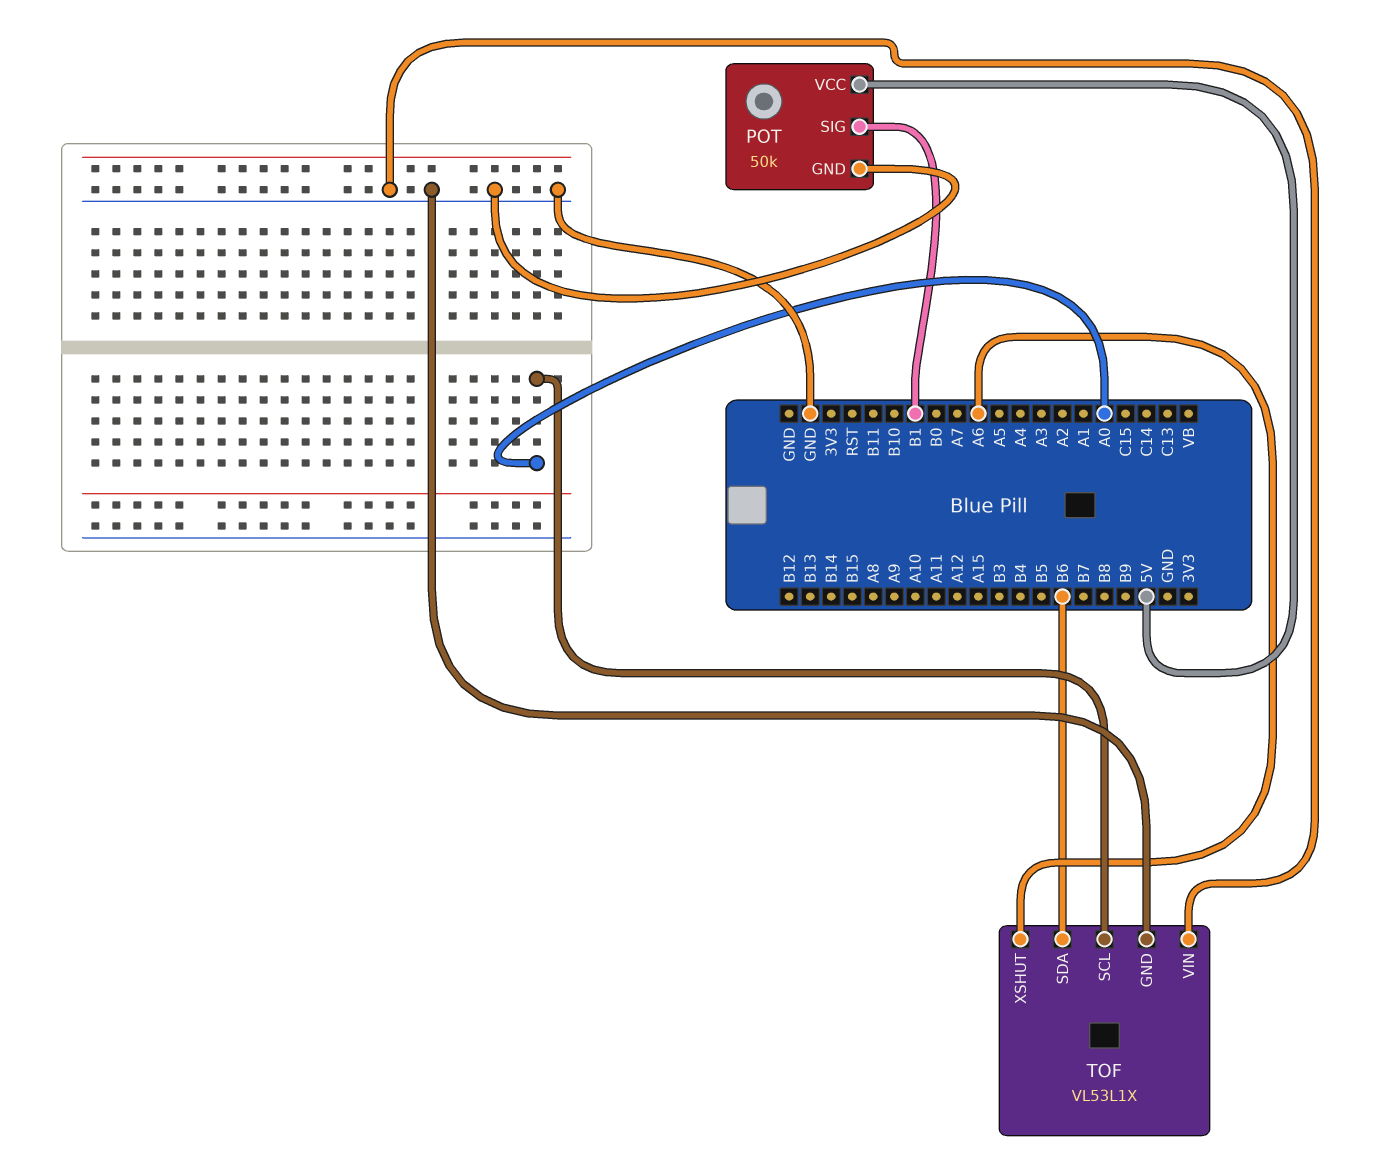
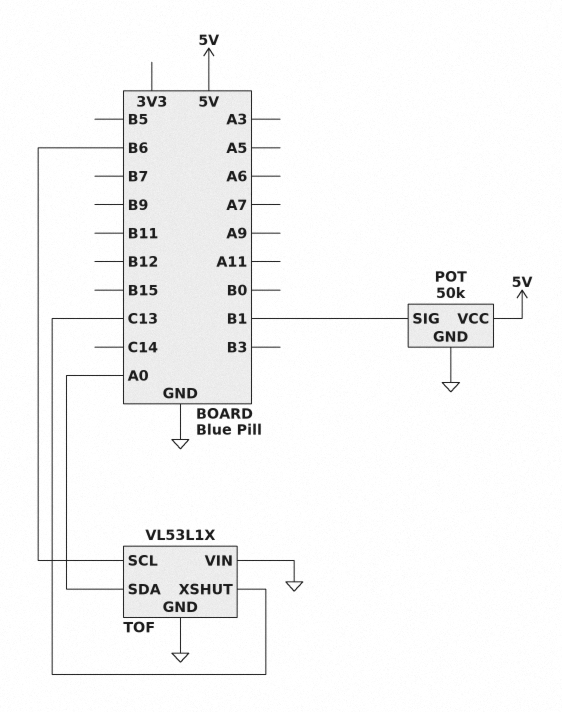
TOF pin SCL: A0 -> B6
TOF pin SDA: B6 -> A0
TOF pin XSHUT: A6 -> C13

